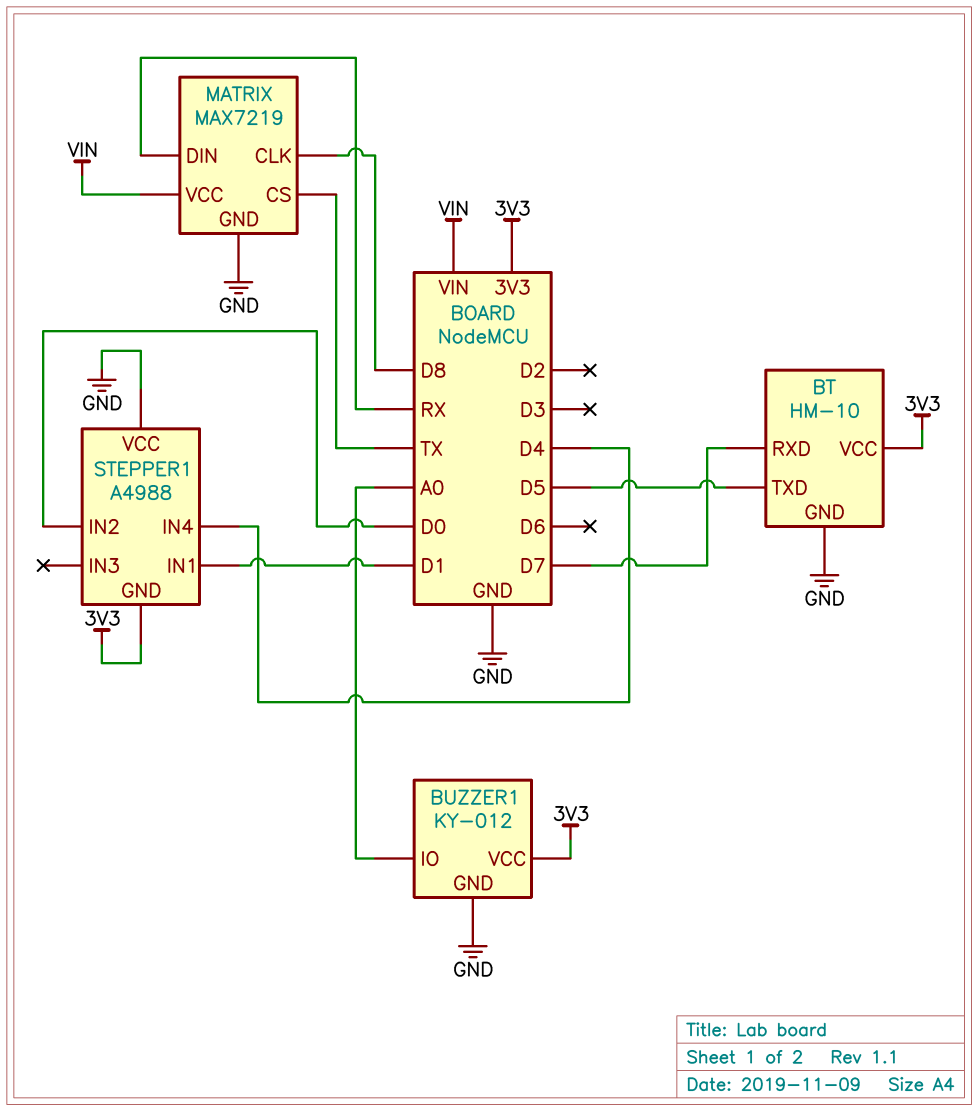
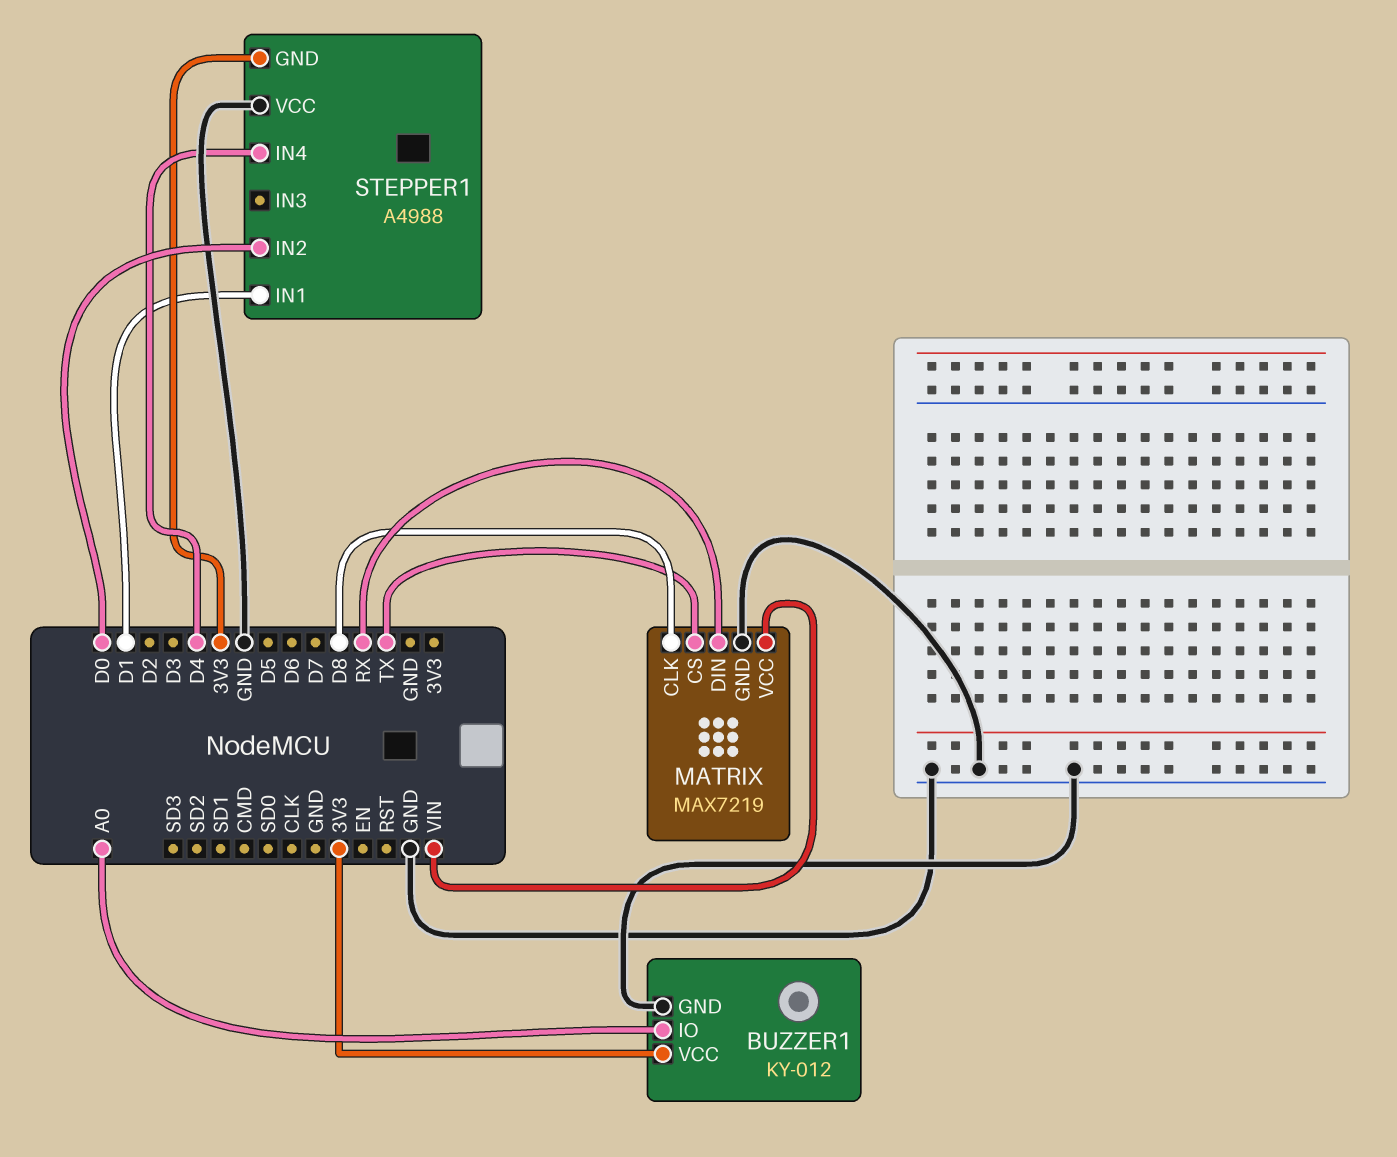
BT: HM-10 -> none
BT pin GND: GND -> none
BT pin RXD: D7 -> none
BT pin TXD: D5 -> none
BT pin VCC: 3V3 -> none

